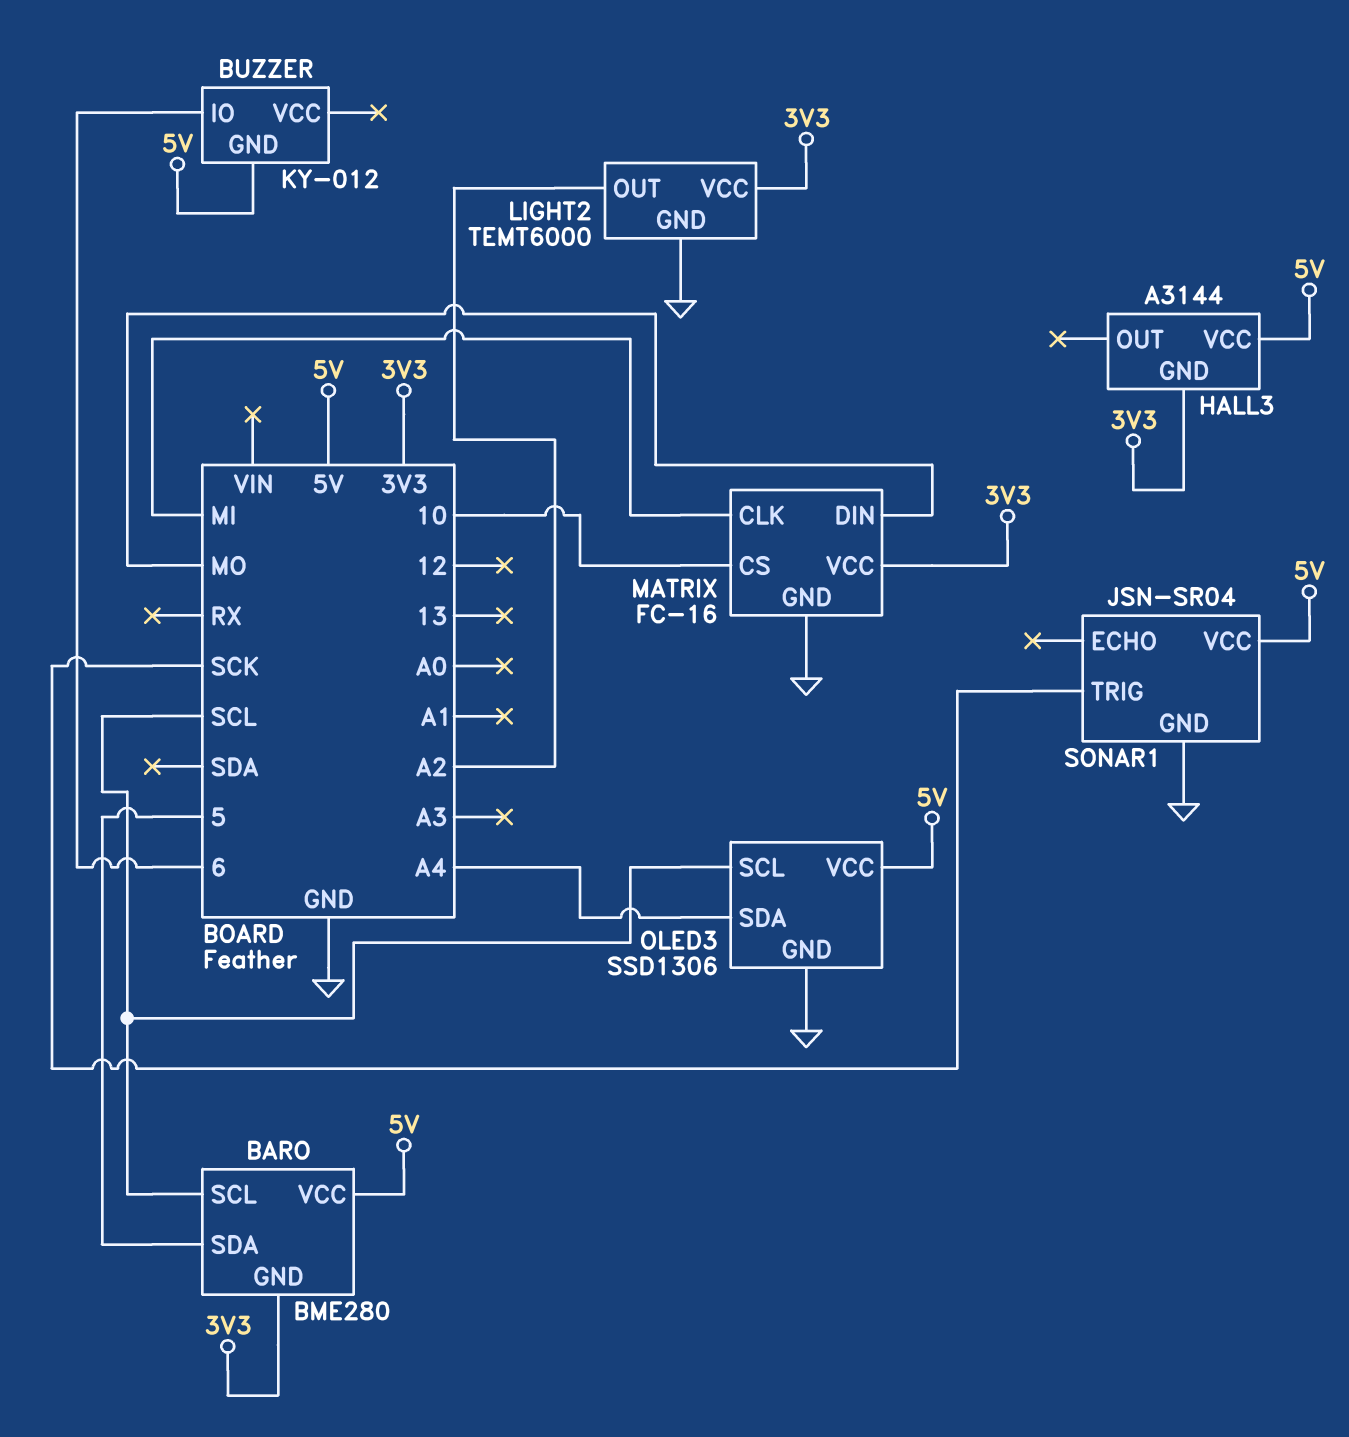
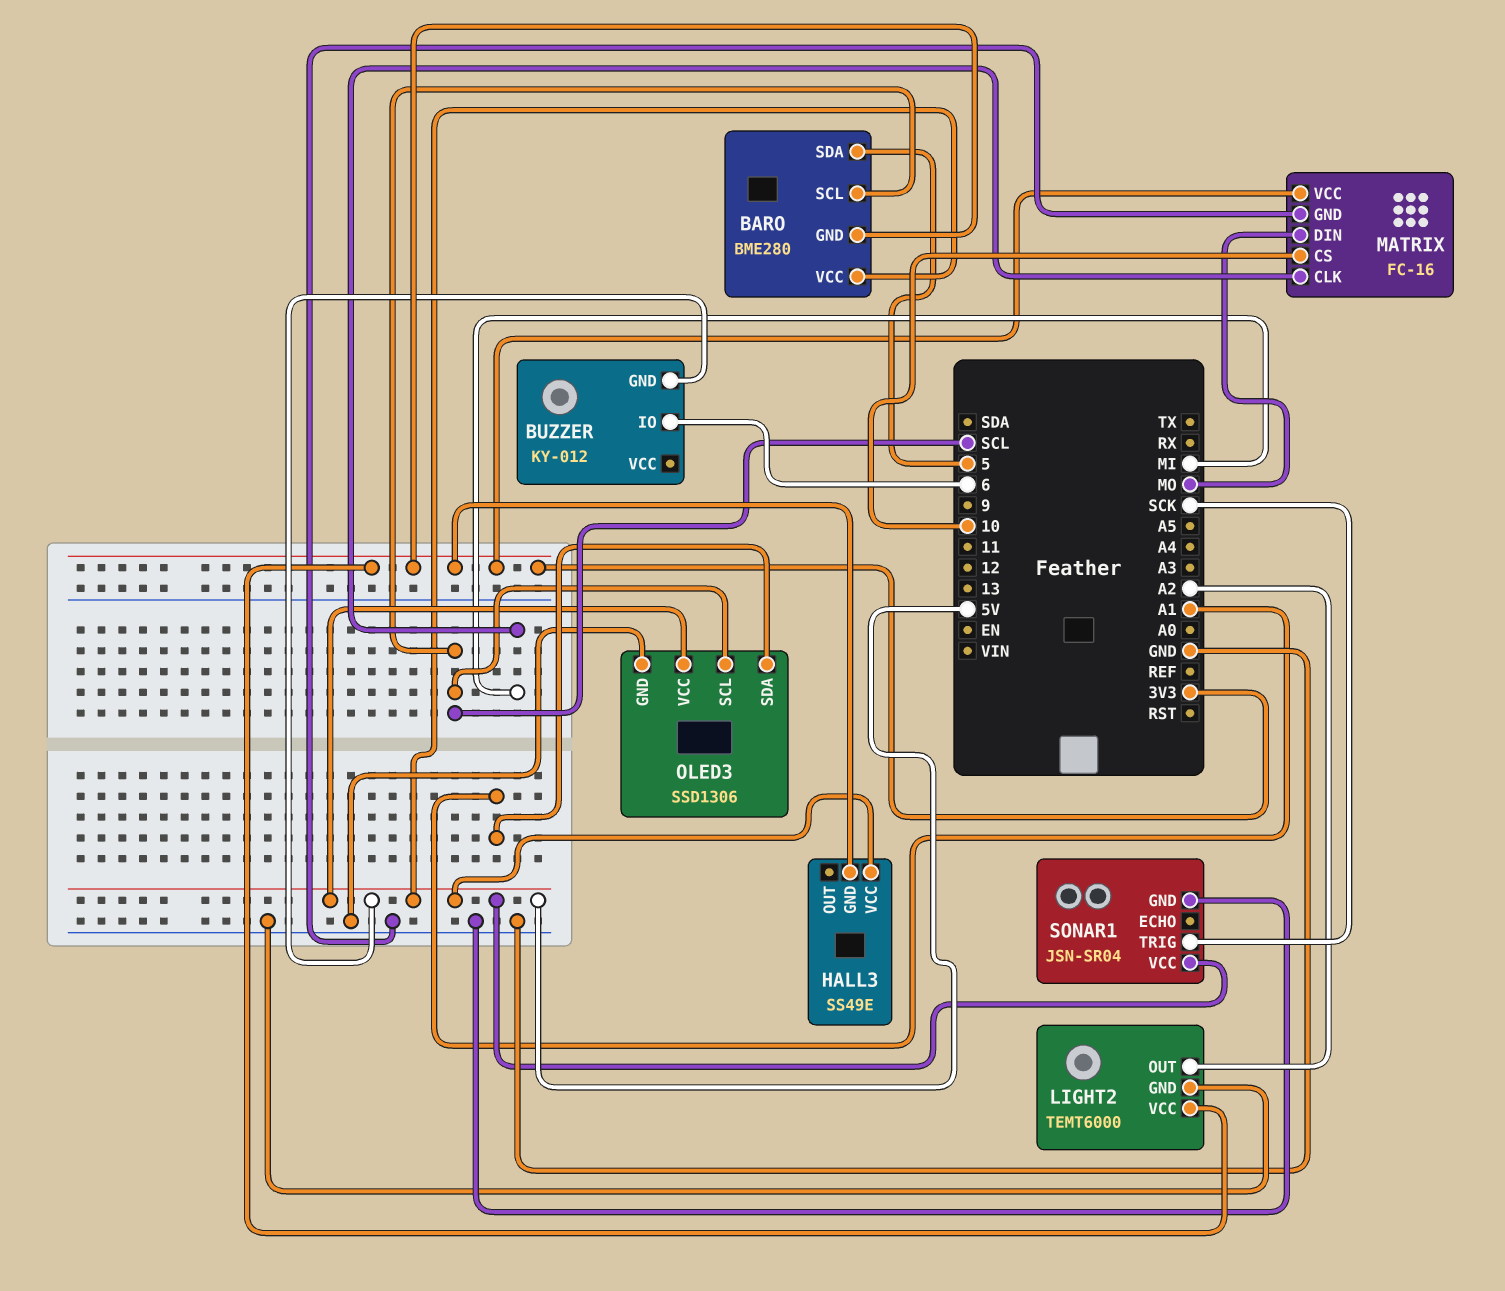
HALL3: A3144 -> SS49E
OLED3 pin SDA: A4 -> A1

